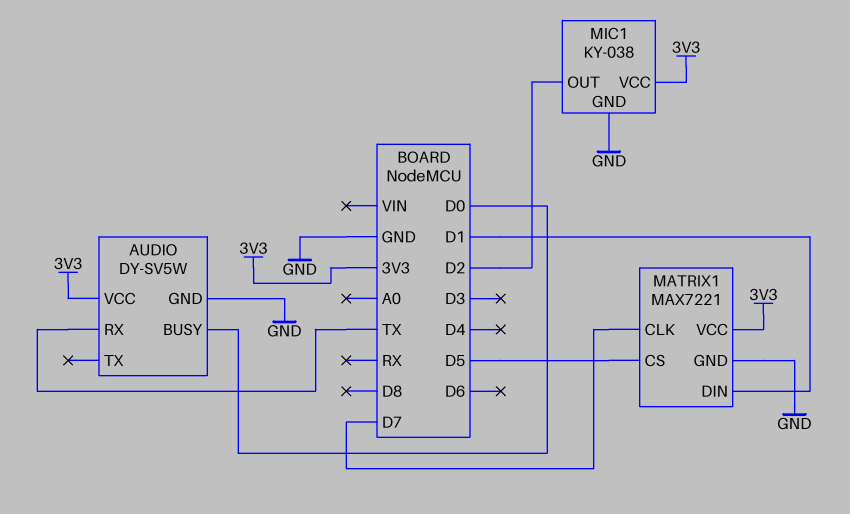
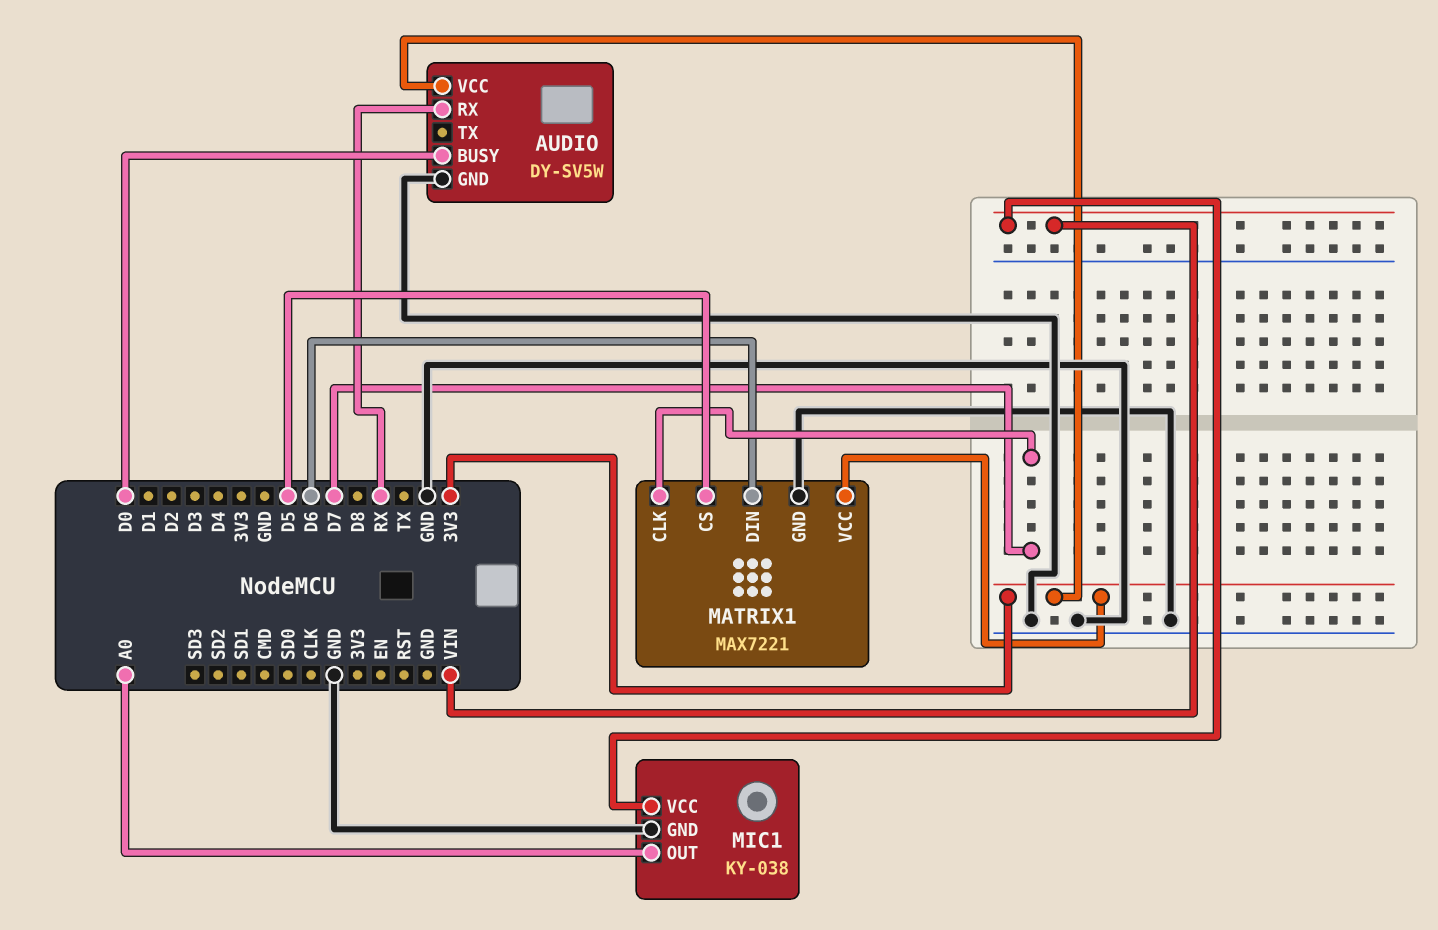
AUDIO pin RX: TX -> RX
MATRIX1 pin DIN: D1 -> D6
MIC1 pin OUT: D2 -> A0
MIC1 pin VCC: 3V3 -> VIN

